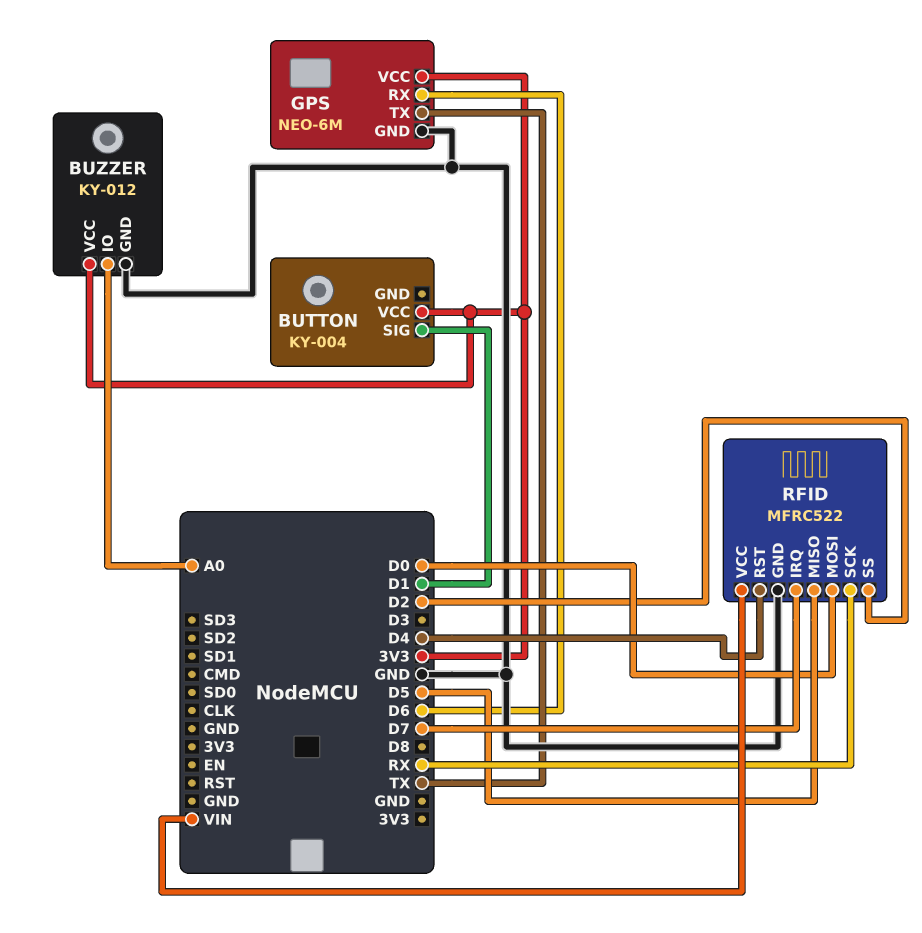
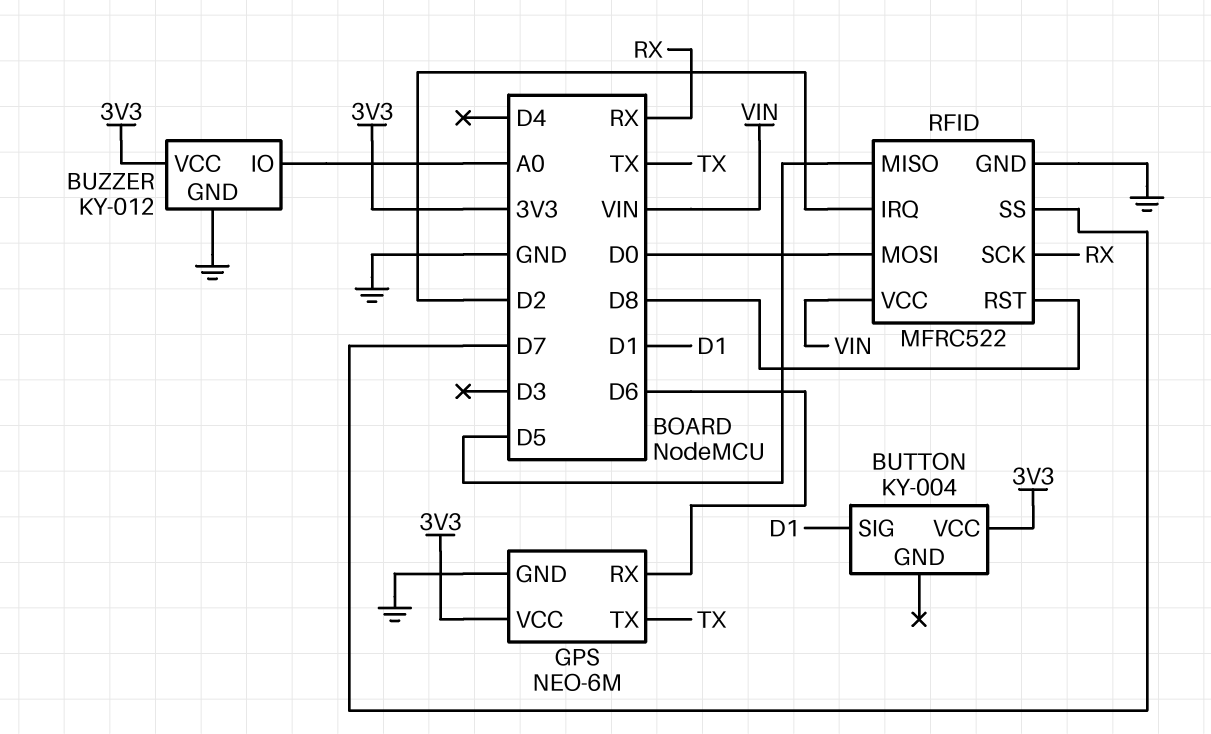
RFID pin IRQ: D7 -> D2
RFID pin RST: D4 -> D8
RFID pin SS: D2 -> D7

